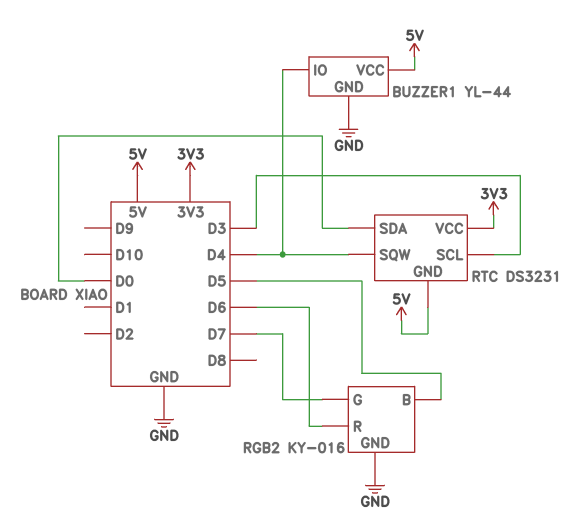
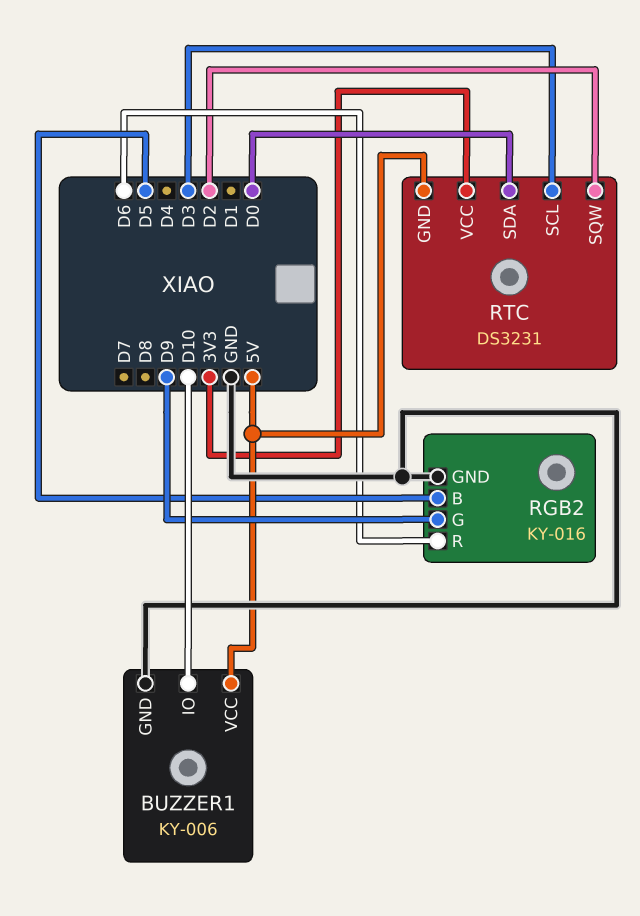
BUZZER1: YL-44 -> KY-006
BUZZER1 pin IO: D4 -> D10
RGB2 pin G: D7 -> D9
RTC pin SQW: D4 -> D2

